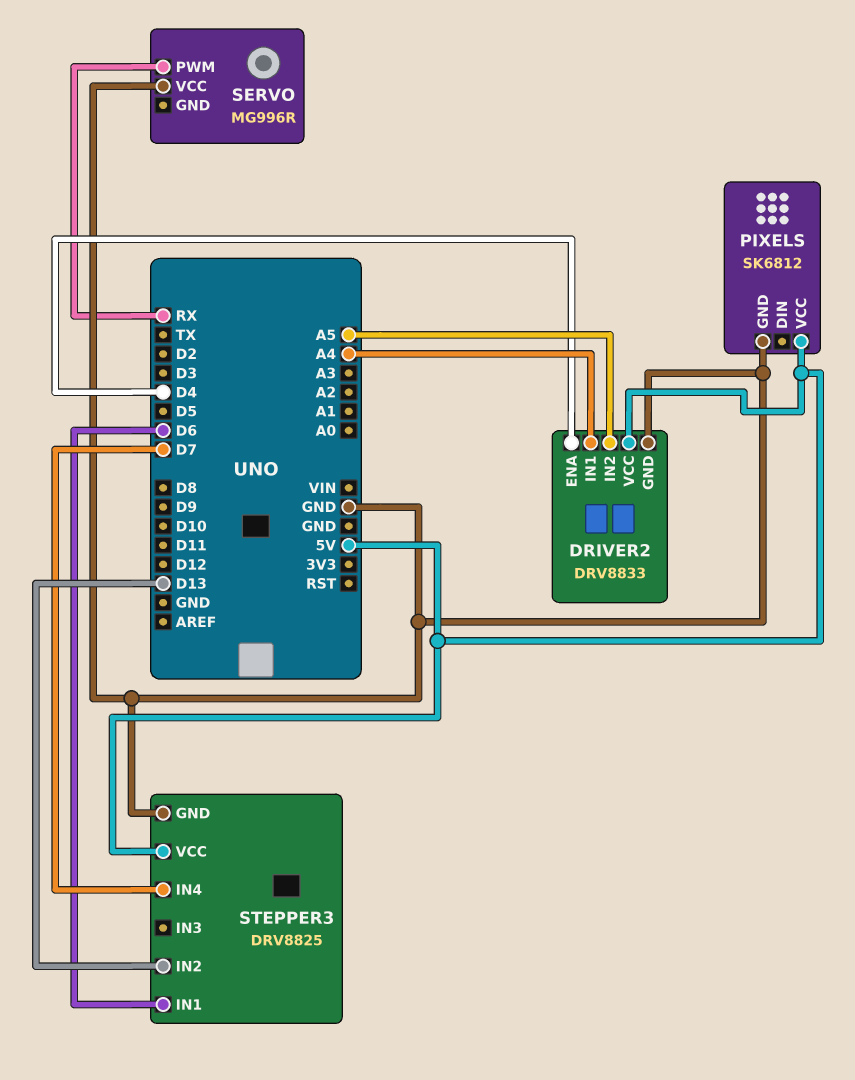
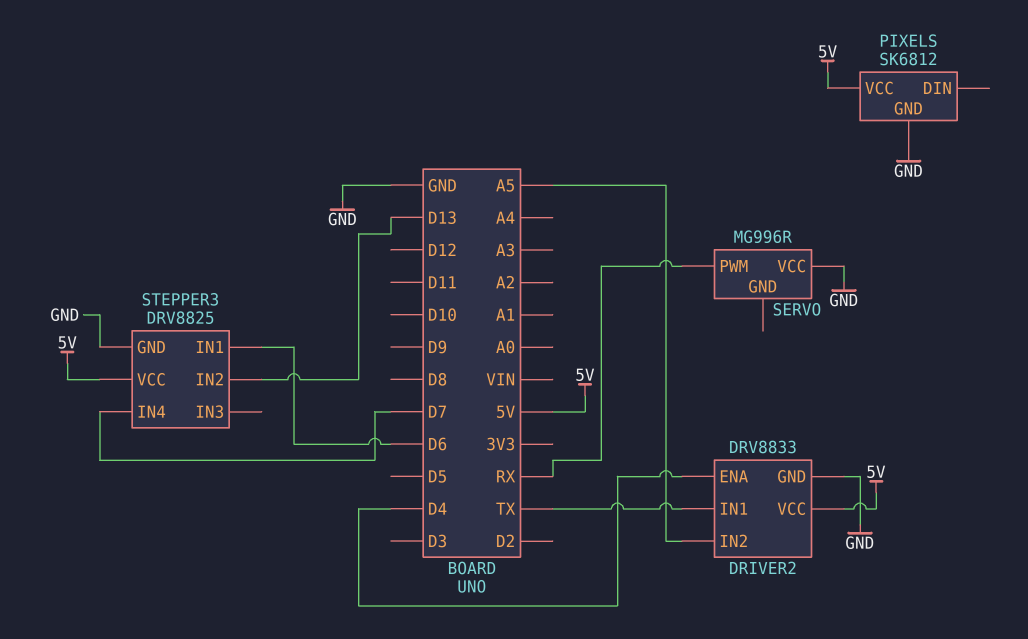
DRIVER2 pin IN1: A4 -> TX

